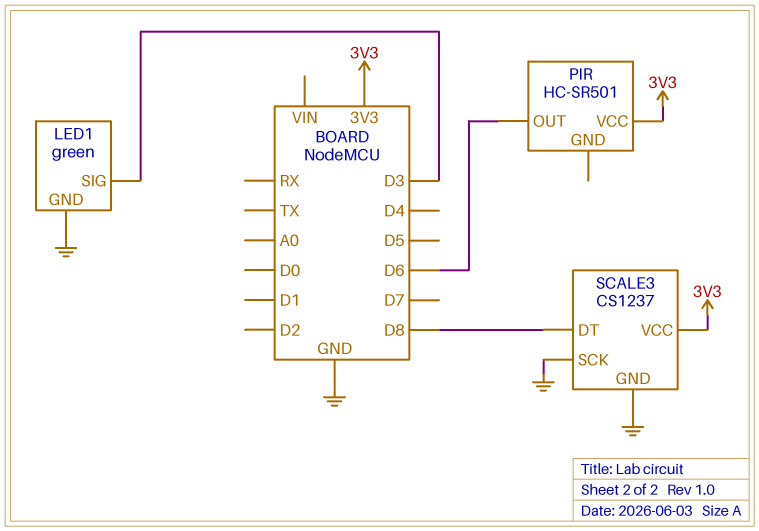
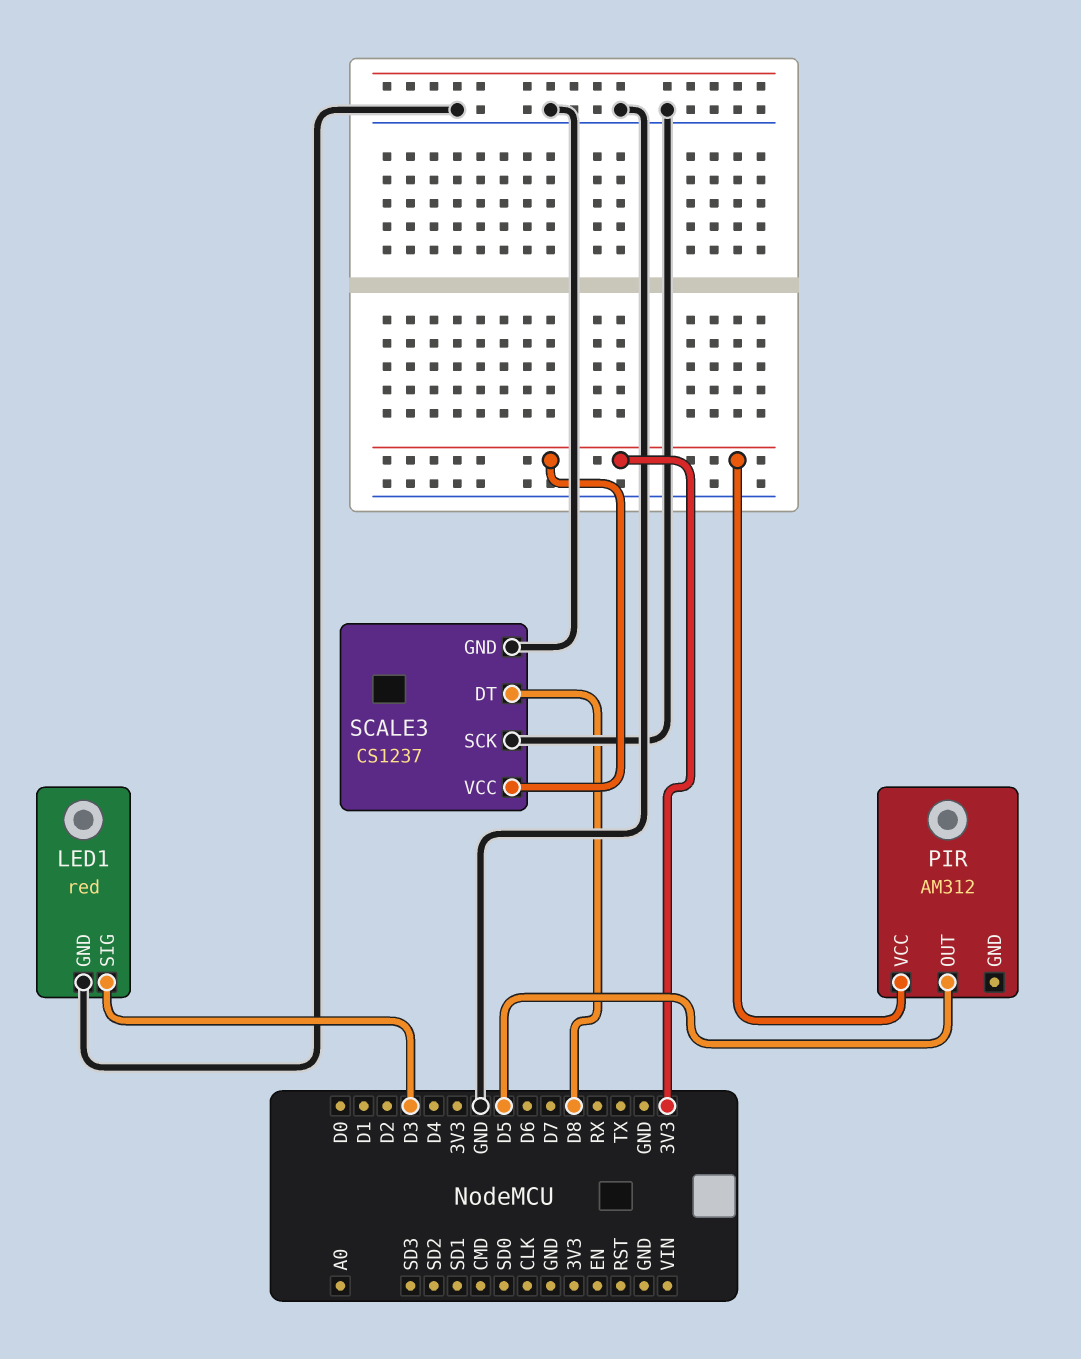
LED1: green -> red
PIR: HC-SR501 -> AM312
PIR pin OUT: D6 -> D5

